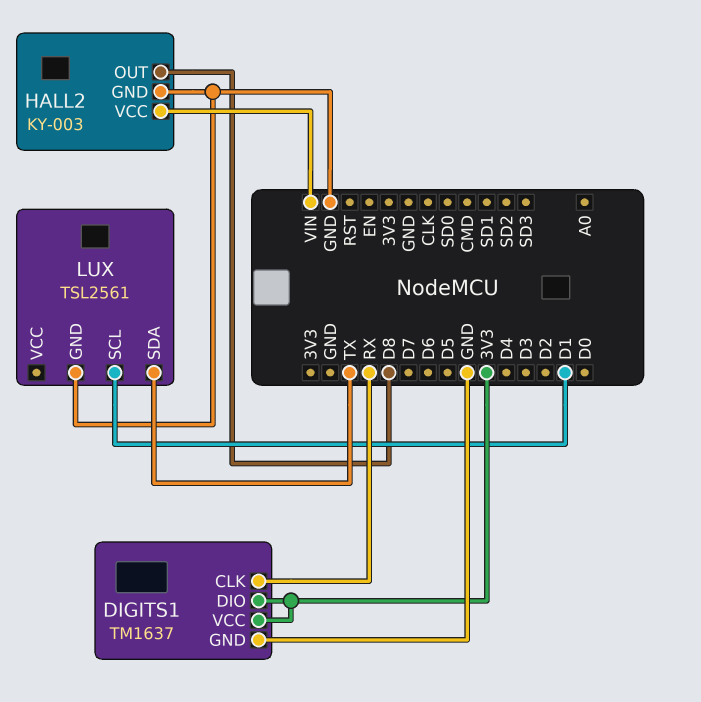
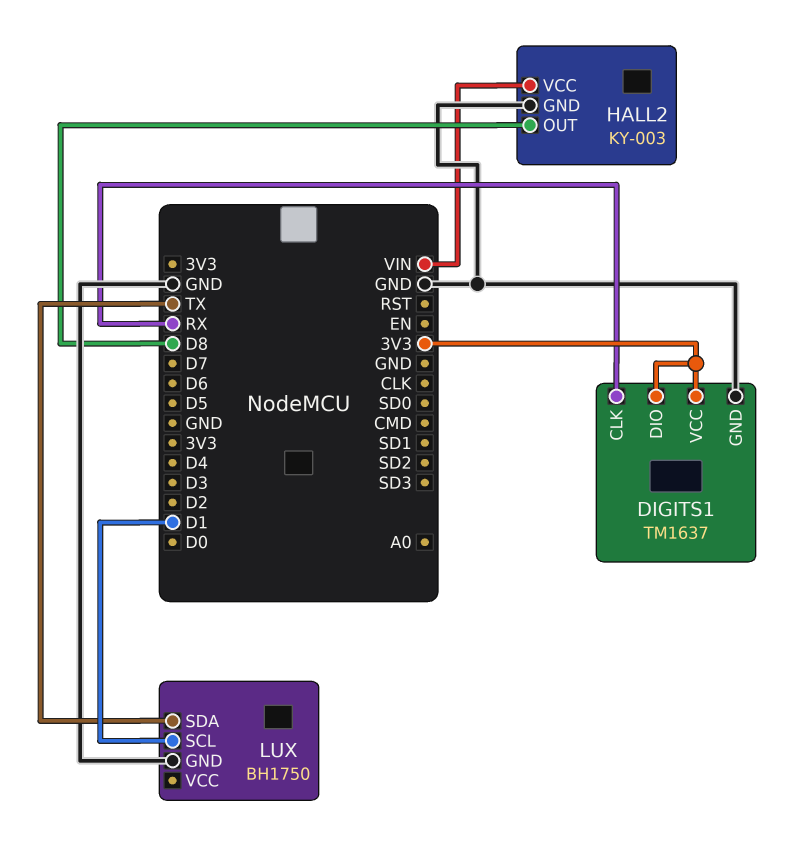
LUX: TSL2561 -> BH1750

